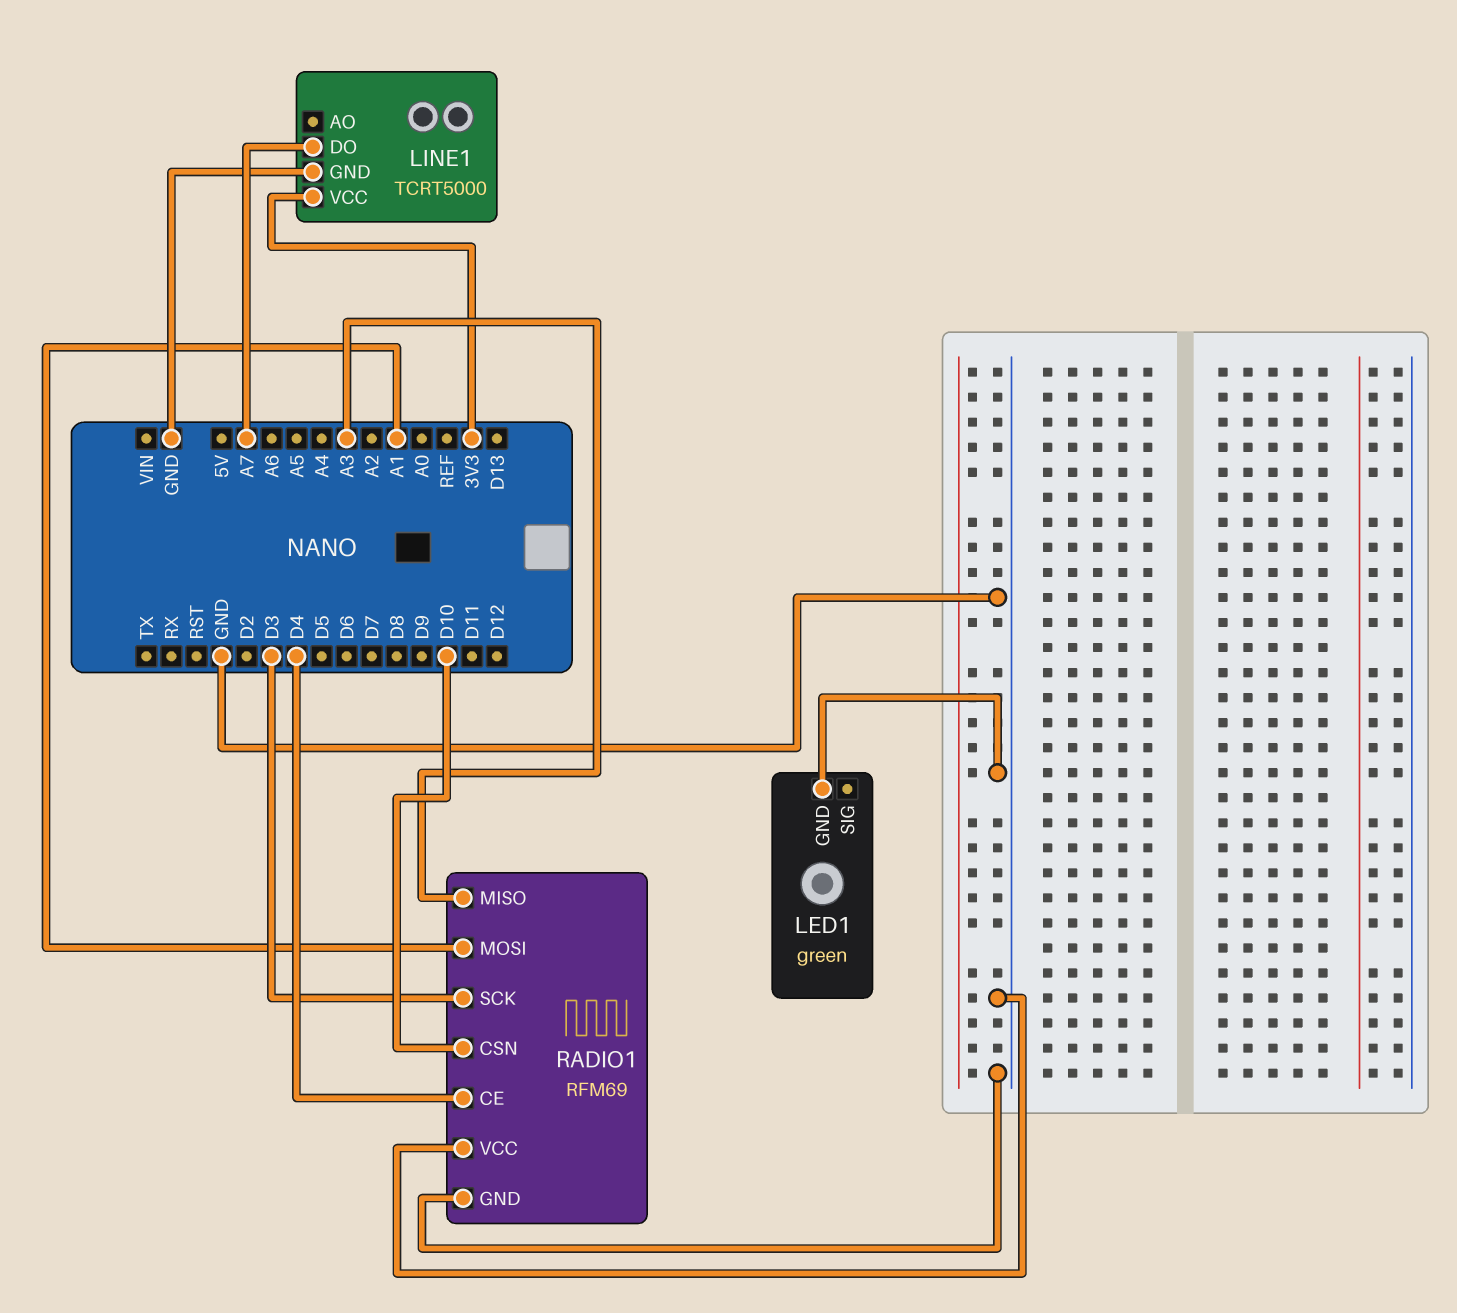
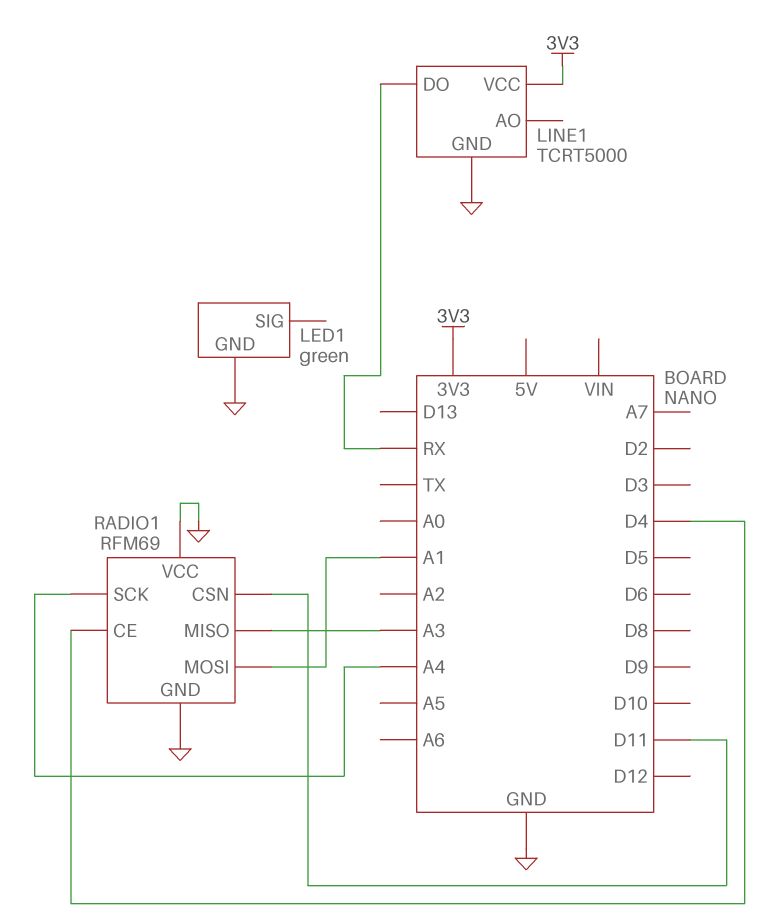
LINE1 pin DO: A7 -> RX
RADIO1 pin CSN: D10 -> D11
RADIO1 pin SCK: D3 -> A4

